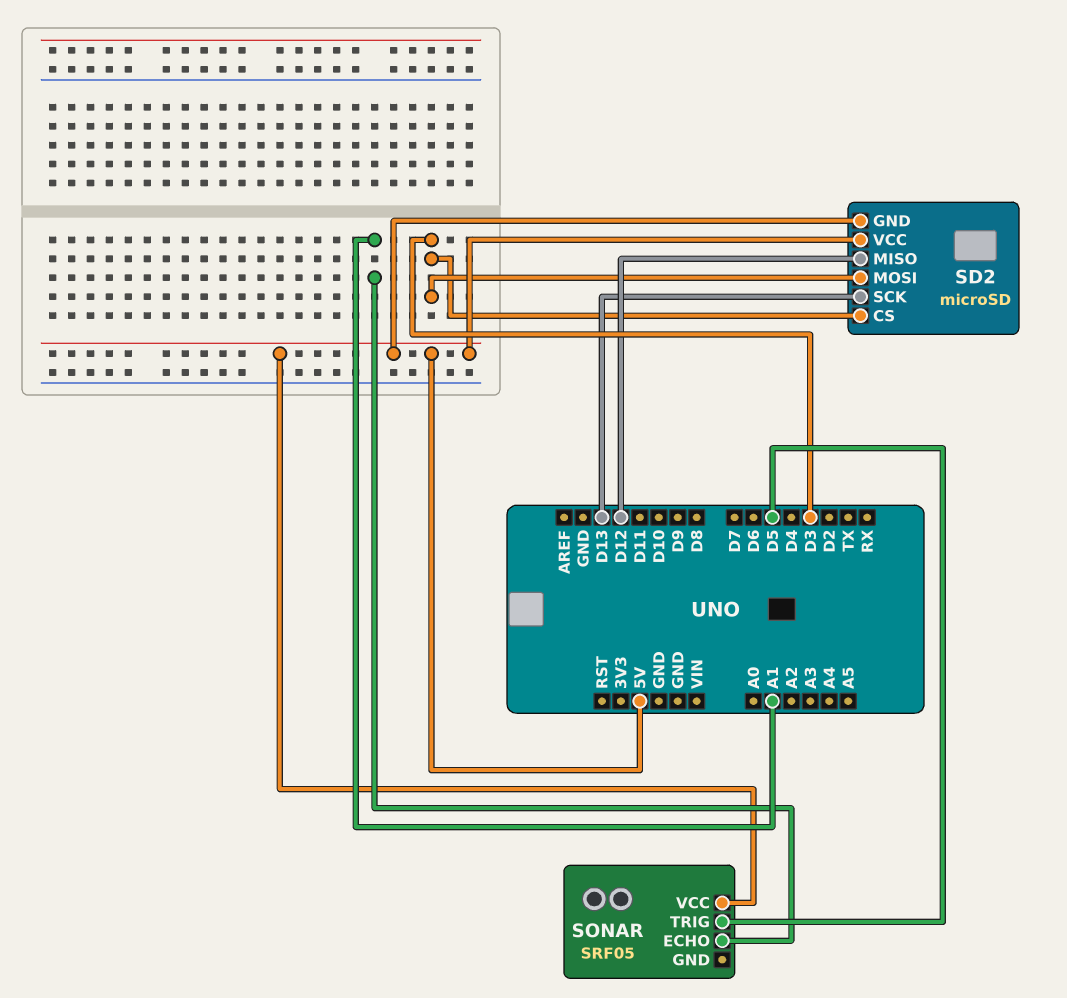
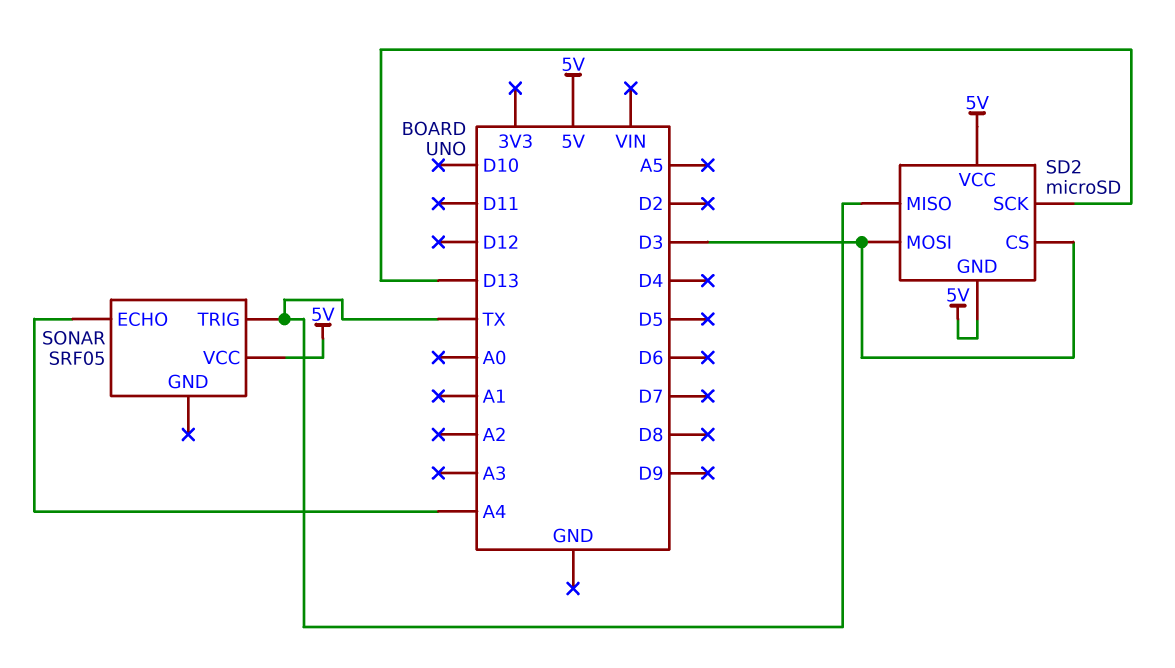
SD2 pin MISO: D12 -> TX
SONAR pin ECHO: A1 -> A4
SONAR pin TRIG: D5 -> TX

